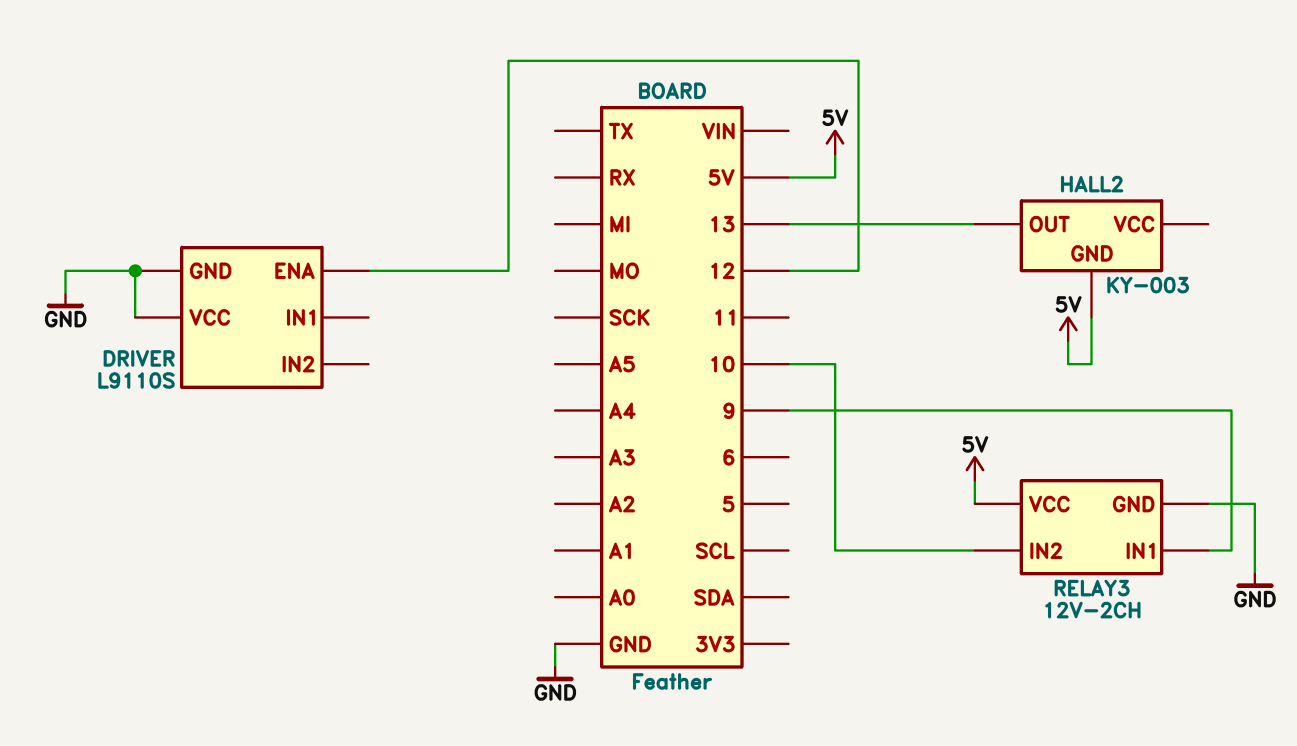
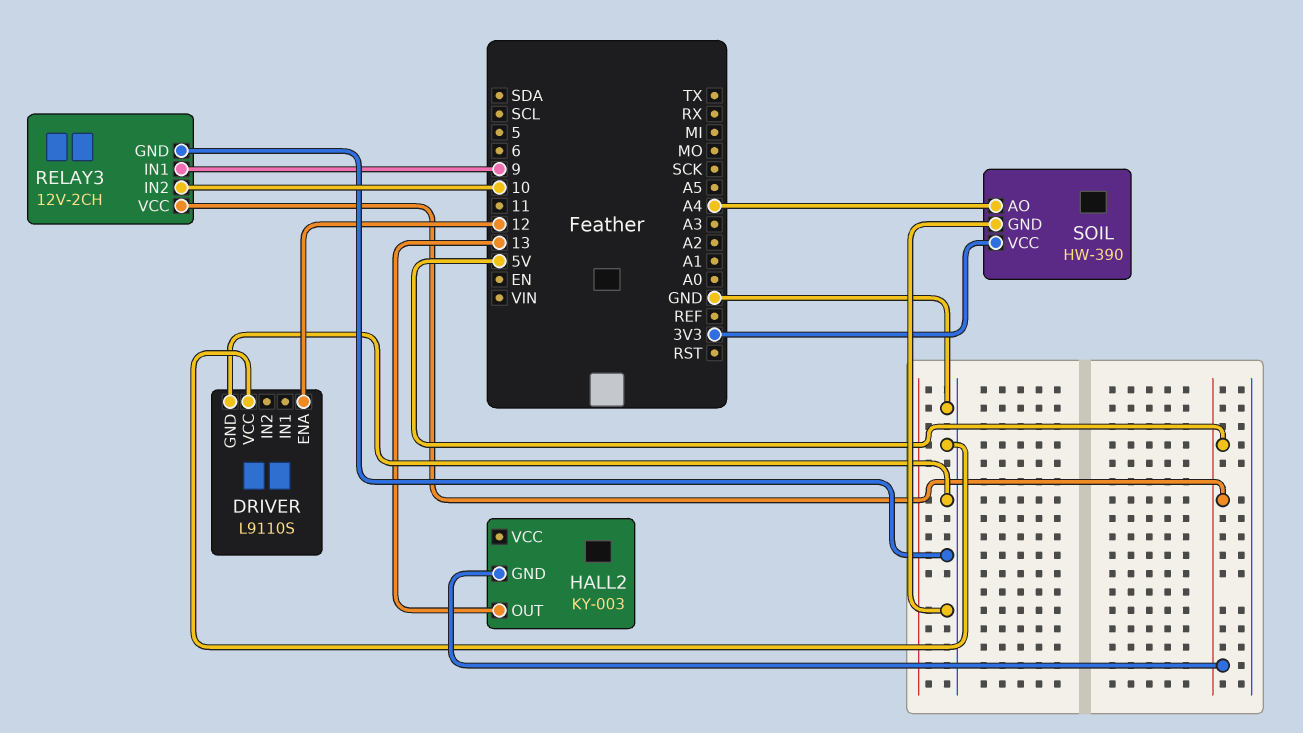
SOIL: none -> HW-390
SOIL pin AO: none -> A4
SOIL pin GND: none -> GND
SOIL pin VCC: none -> 3V3

